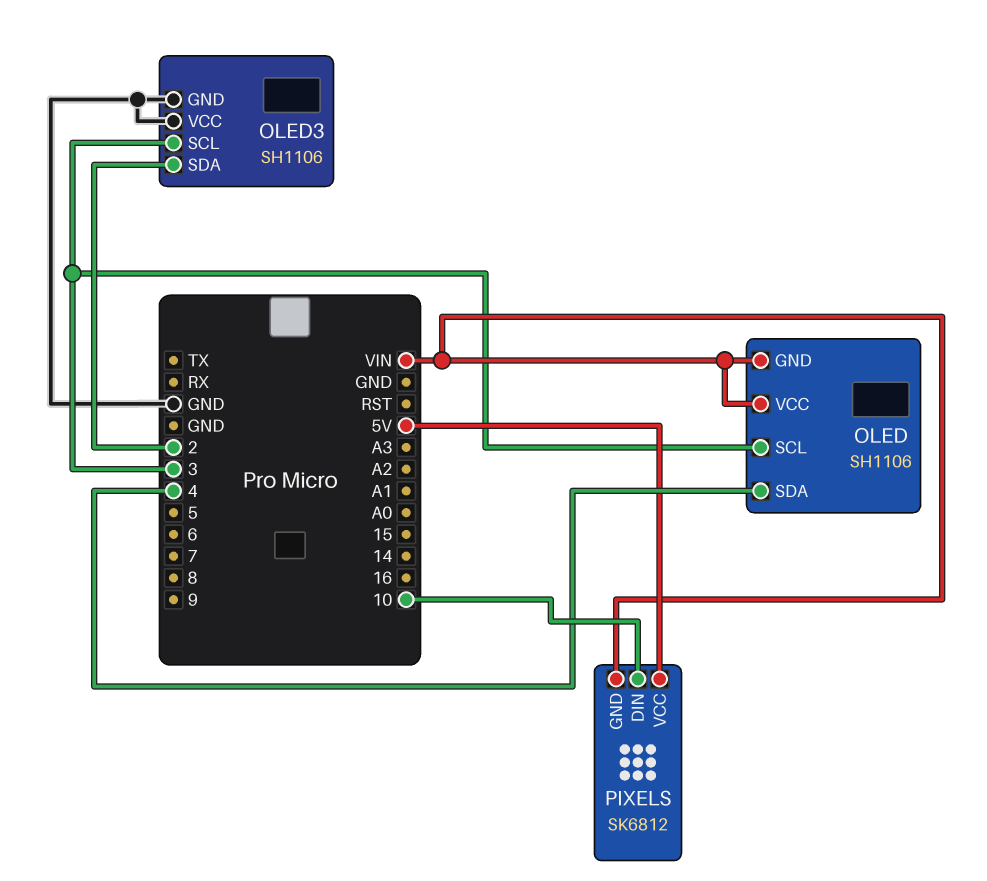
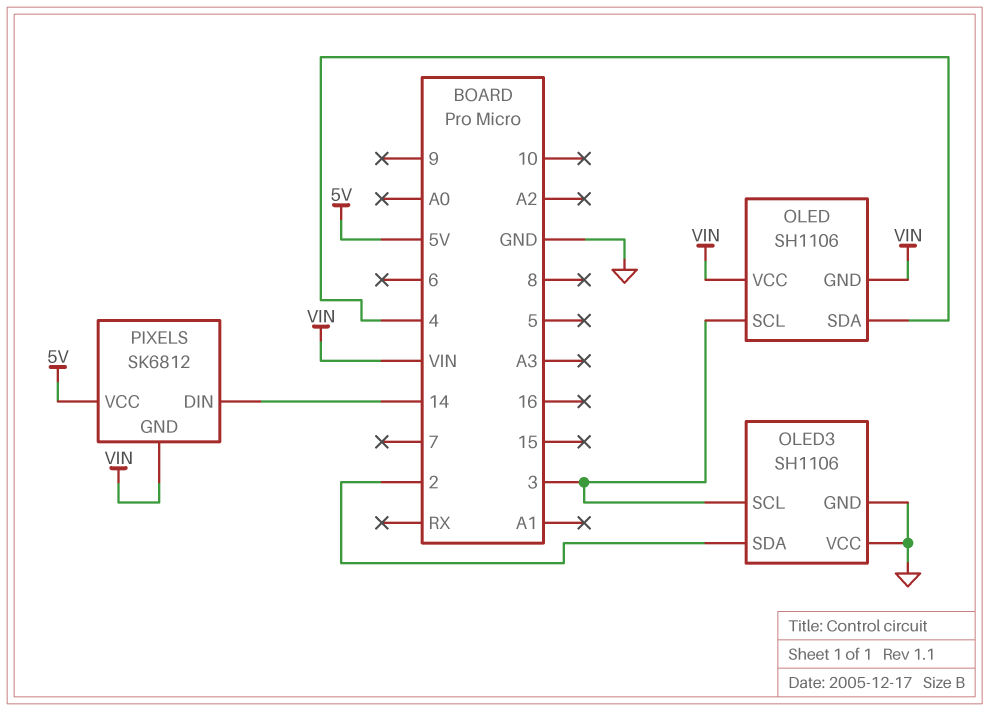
PIXELS pin DIN: 10 -> 14

